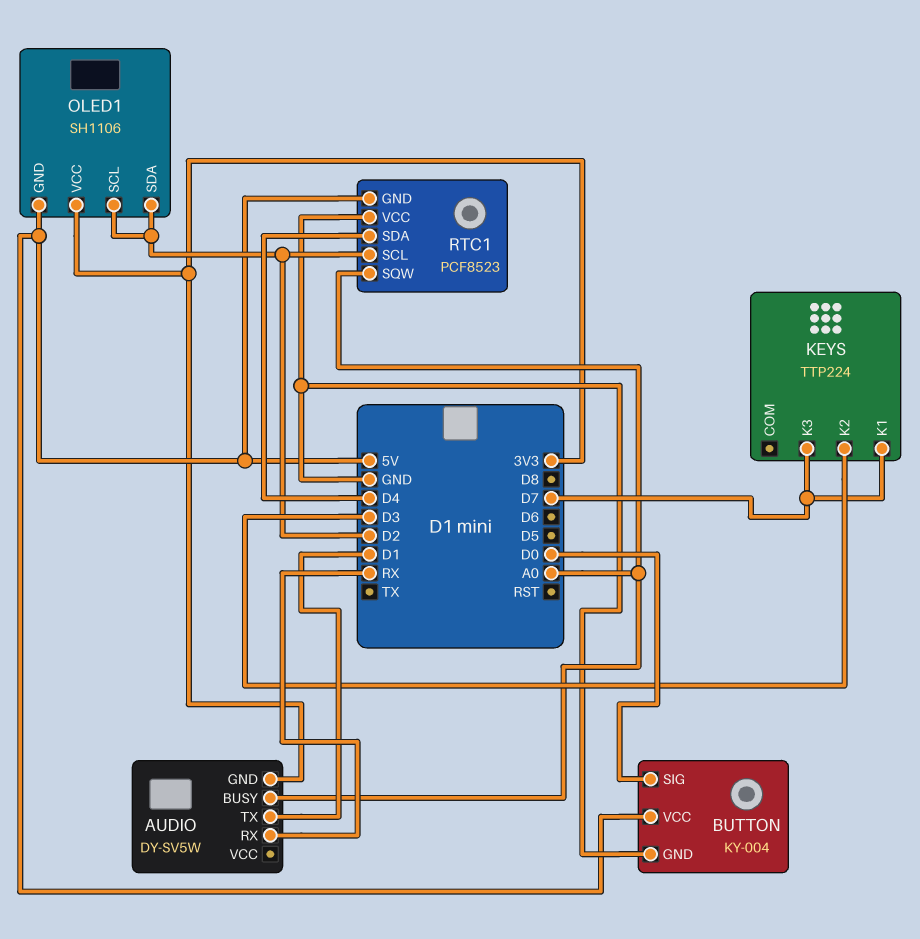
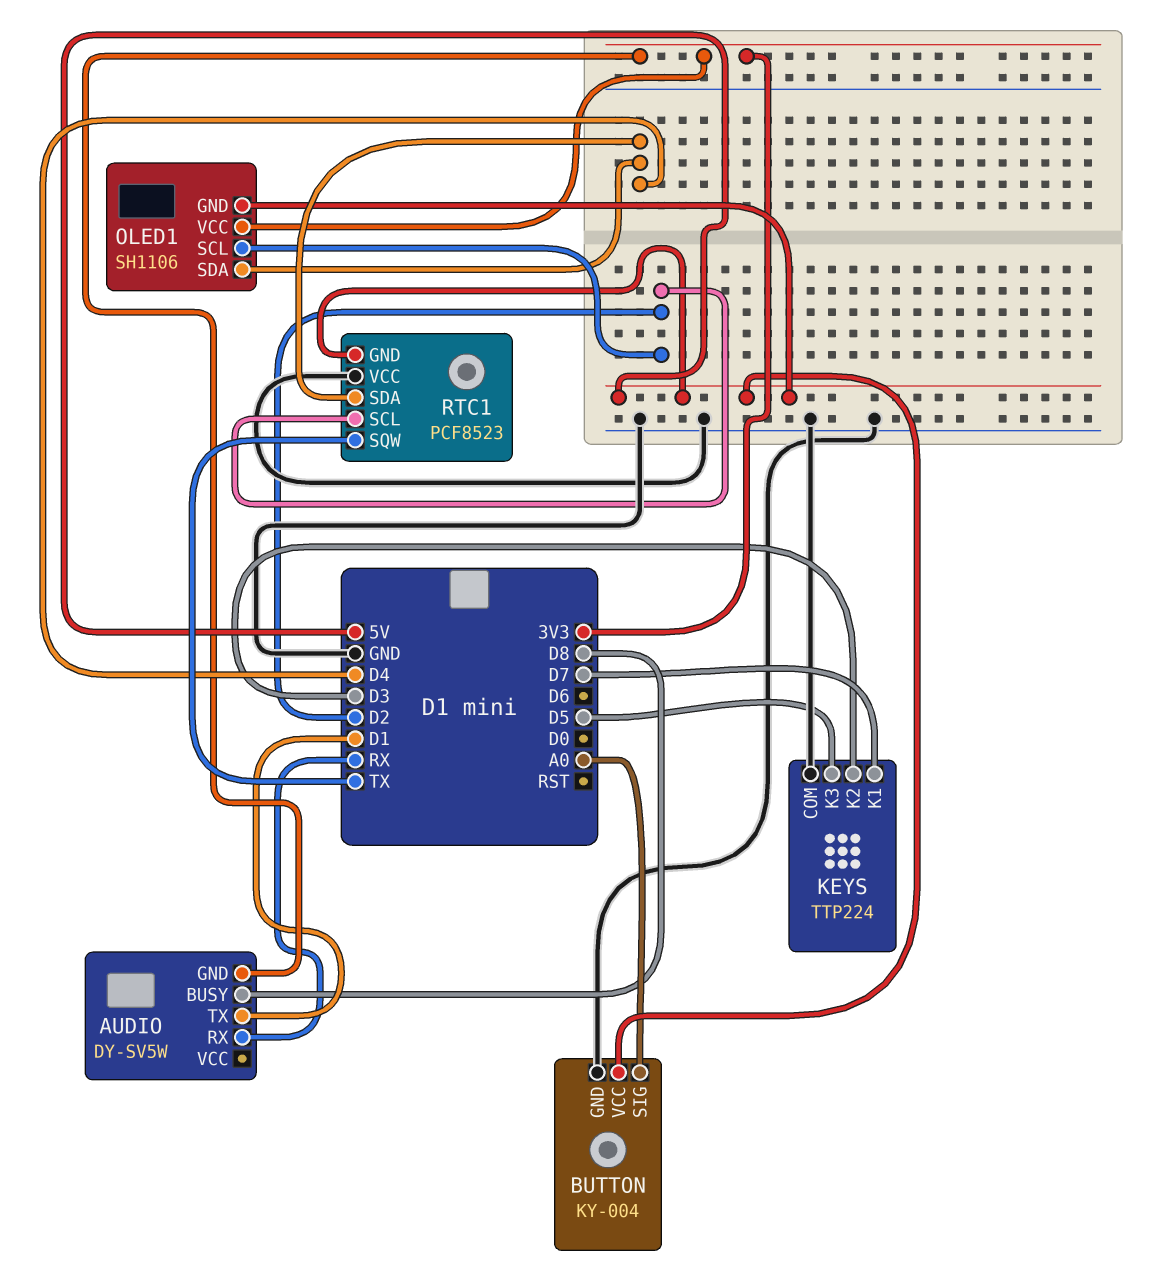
AUDIO pin BUSY: A0 -> D8
BUTTON pin SIG: D0 -> A0
KEYS pin COM: none -> GND
KEYS pin K3: D7 -> D5
OLED1 pin SDA: D2 -> D4
RTC1 pin SQW: A0 -> TX

